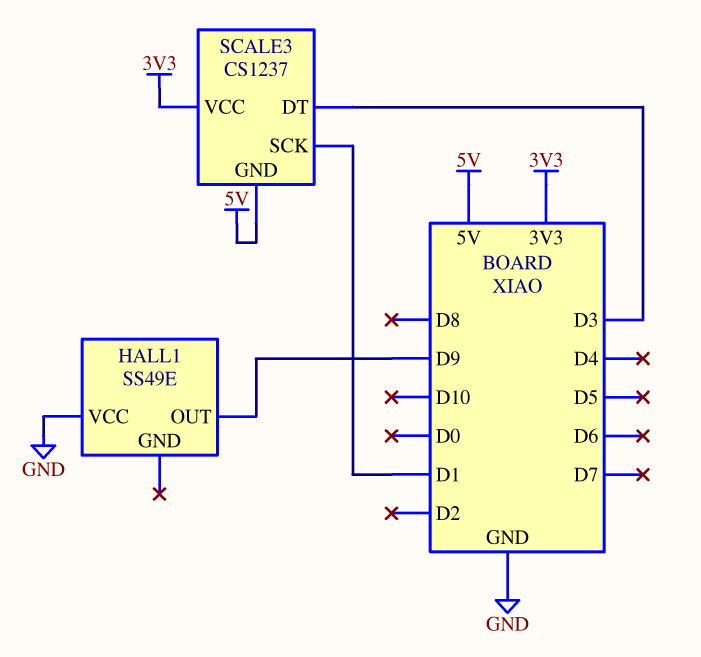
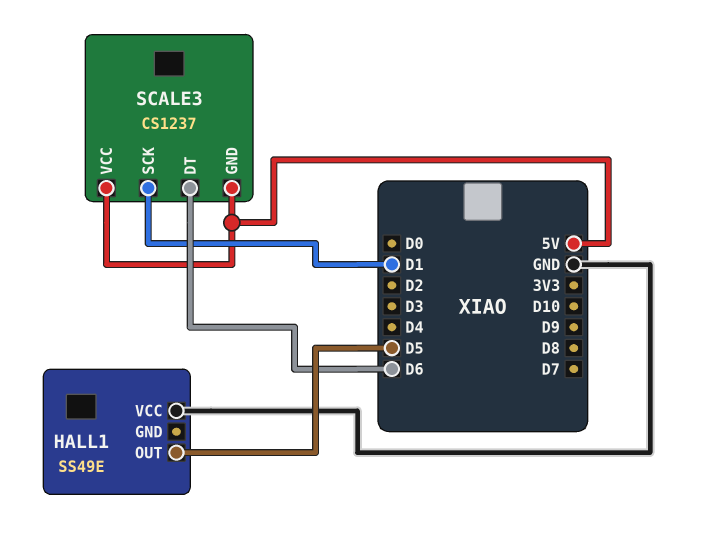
HALL1 pin OUT: D9 -> D5
SCALE3 pin DT: D3 -> D6
SCALE3 pin VCC: 3V3 -> 5V

